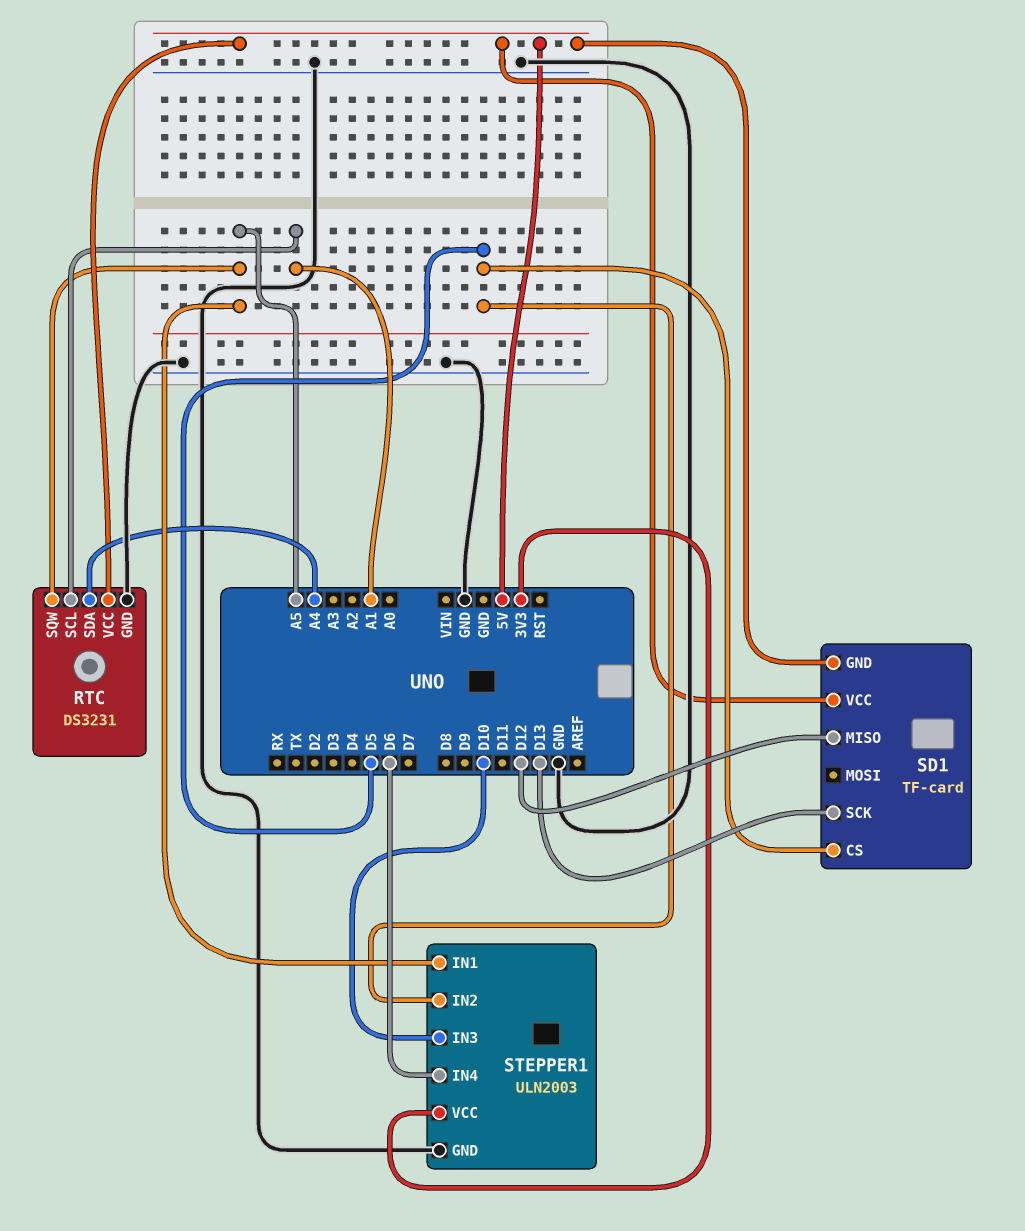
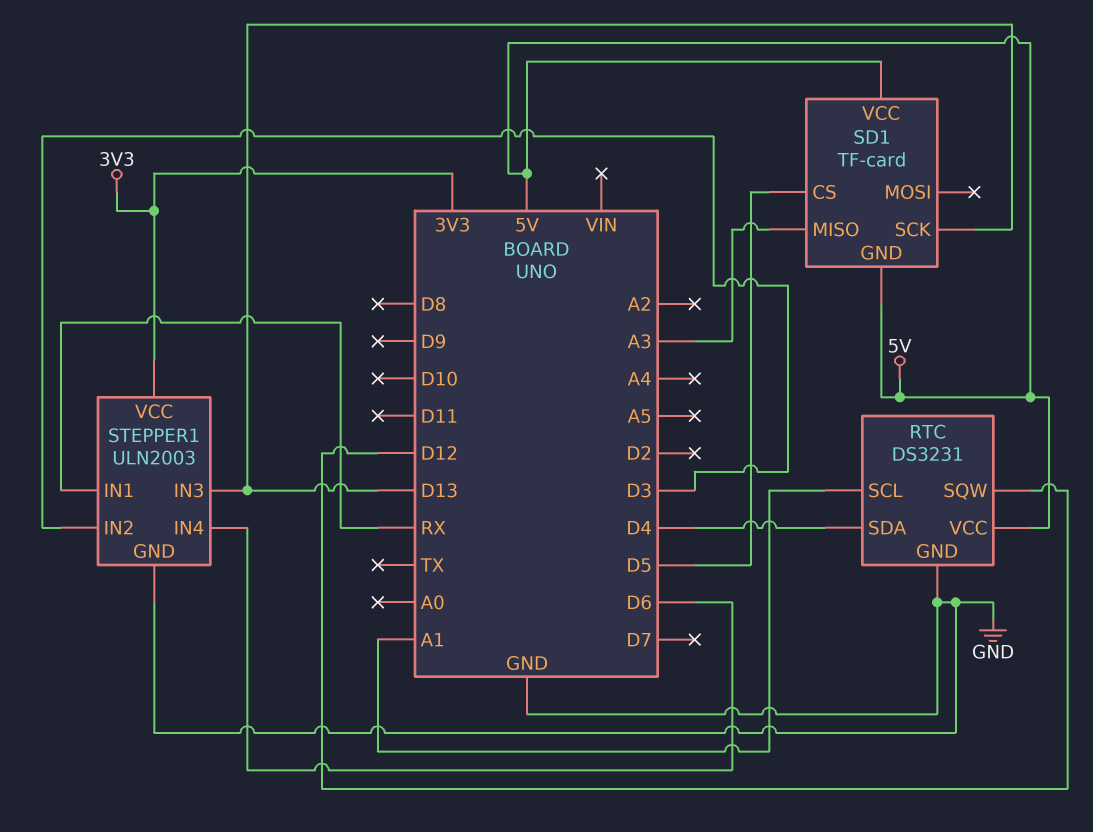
RTC pin SDA: A4 -> D4
RTC pin SQW: A5 -> D12
SD1 pin MISO: D12 -> A3
STEPPER1 pin IN1: A5 -> RX
STEPPER1 pin IN2: D5 -> D3
STEPPER1 pin IN3: D10 -> D13

